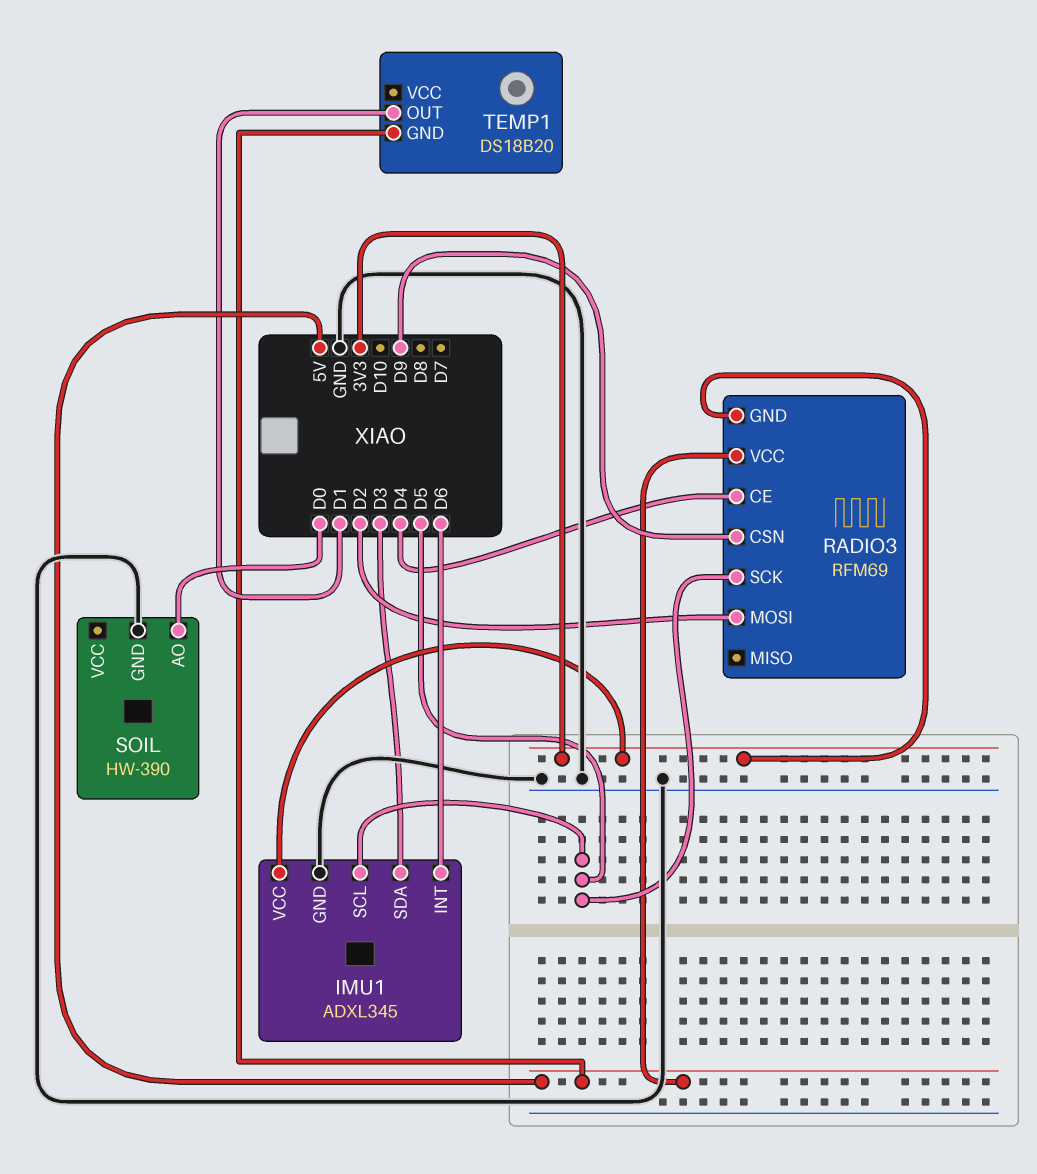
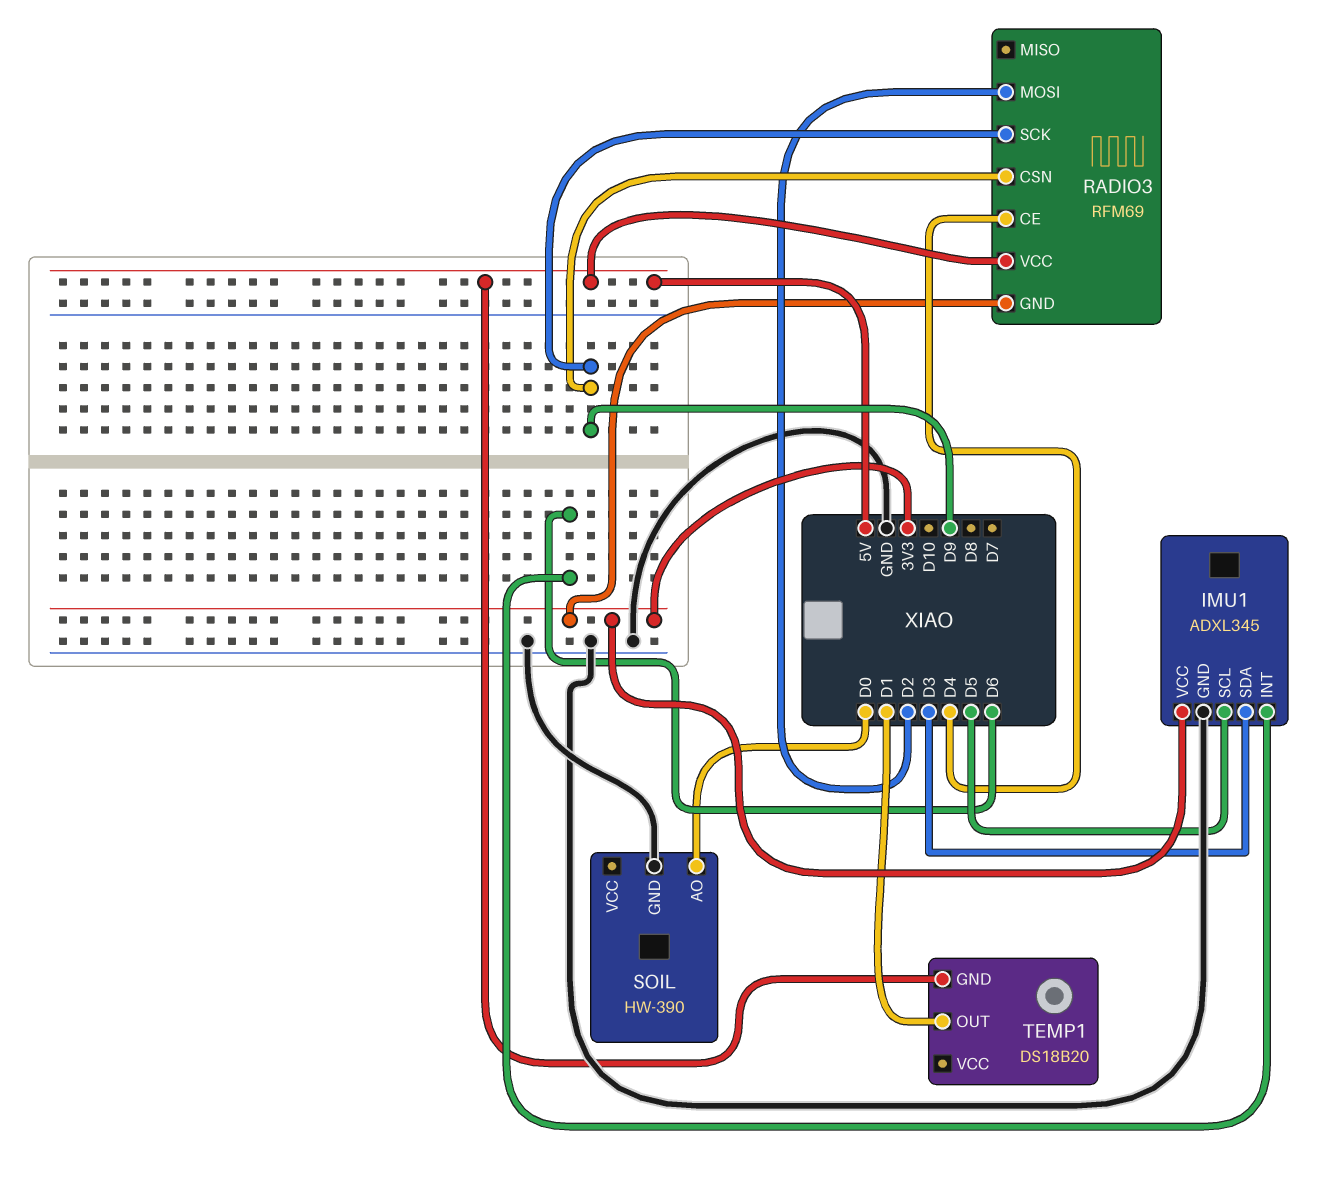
RADIO3 pin SCK: D5 -> D9

